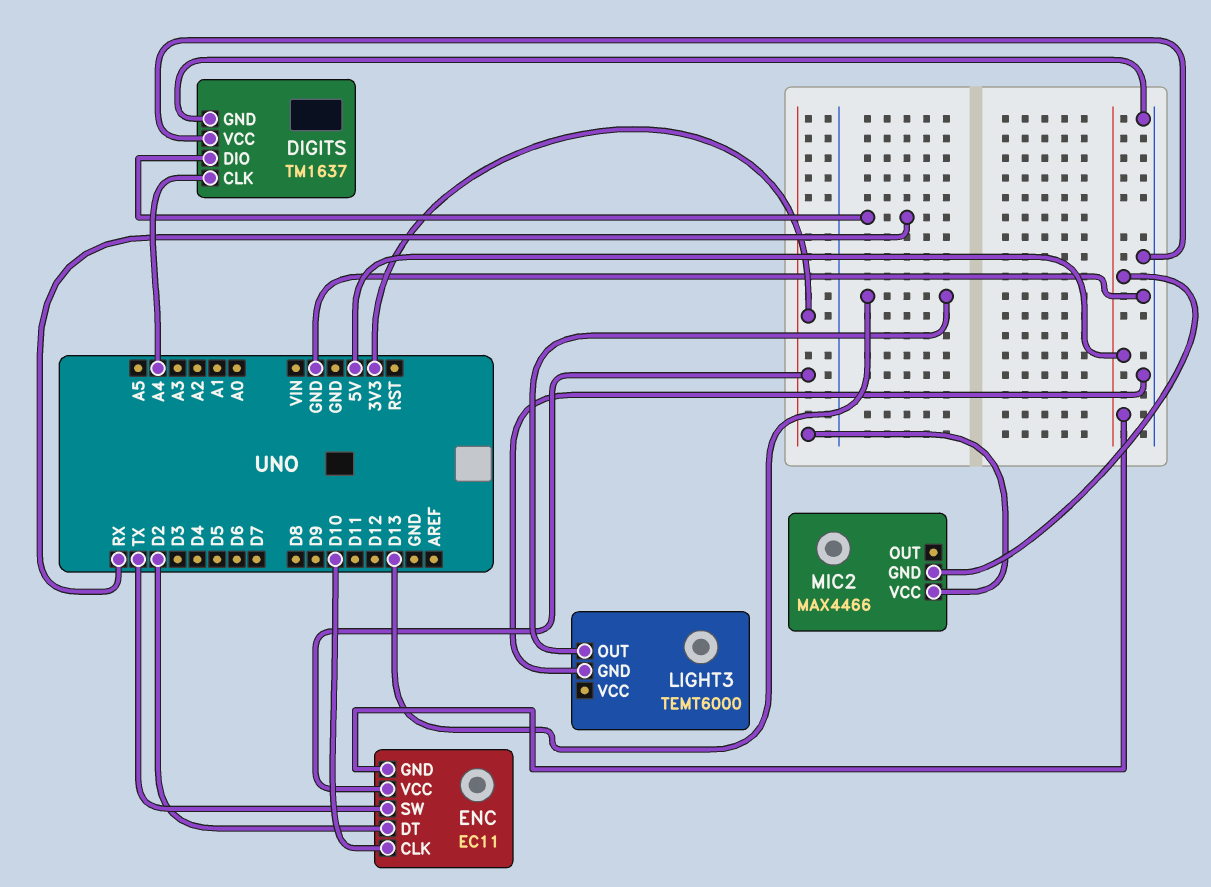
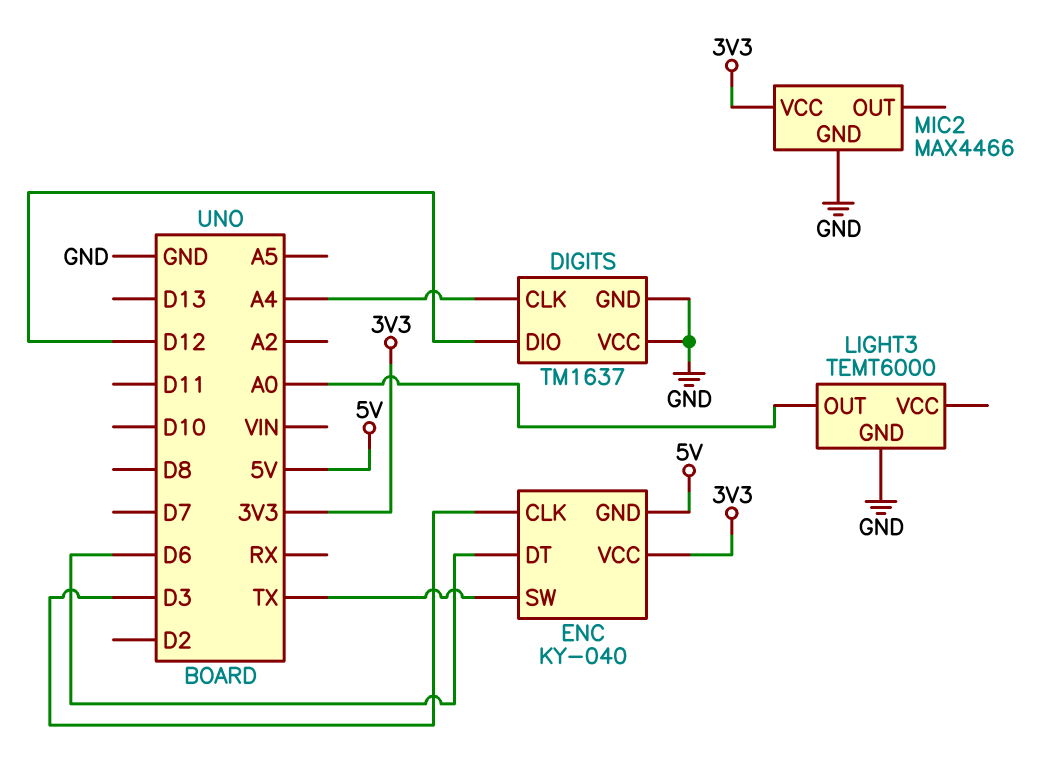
DIGITS pin DIO: RX -> D12
ENC: EC11 -> KY-040
ENC pin CLK: D10 -> D3
ENC pin DT: D2 -> D6
LIGHT3 pin OUT: D13 -> A0
MIC2 pin GND: 5V -> GND

